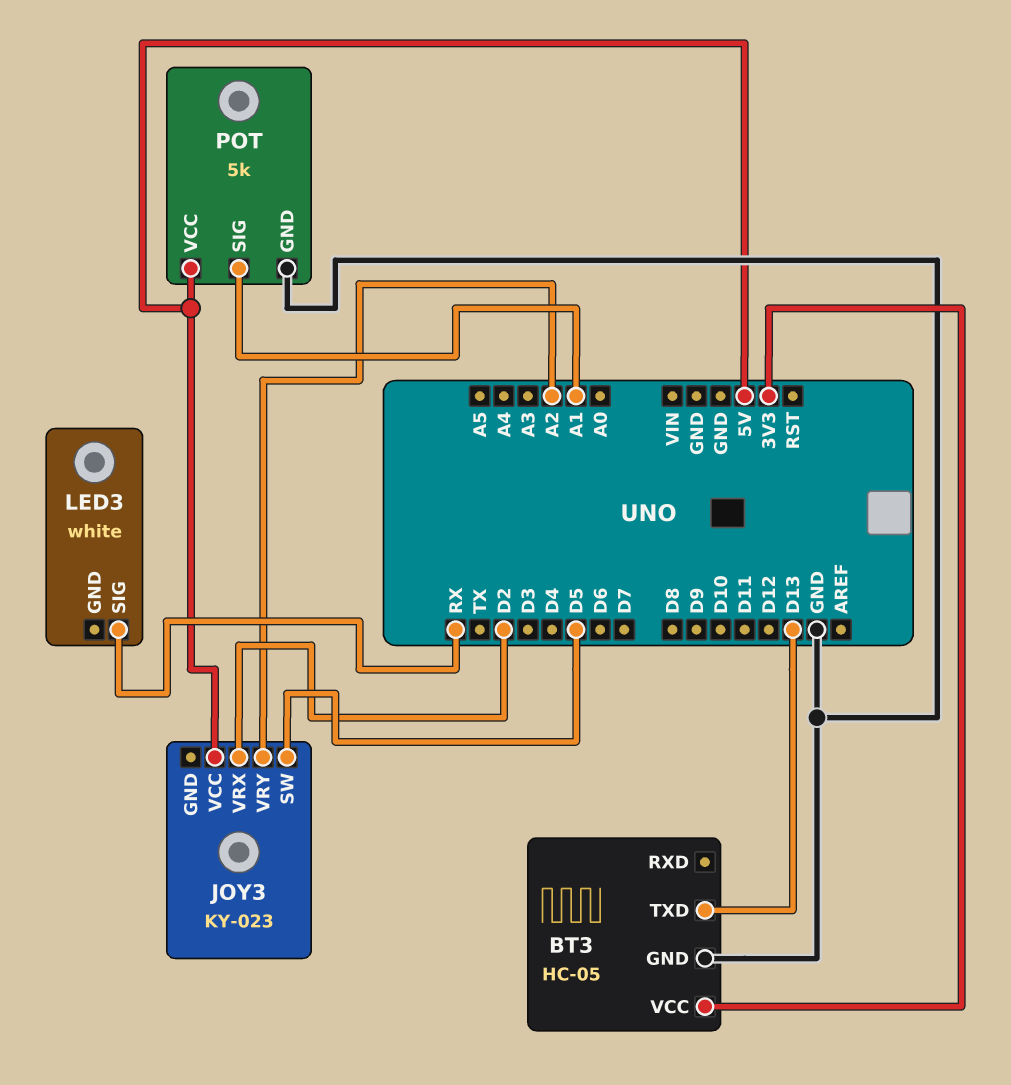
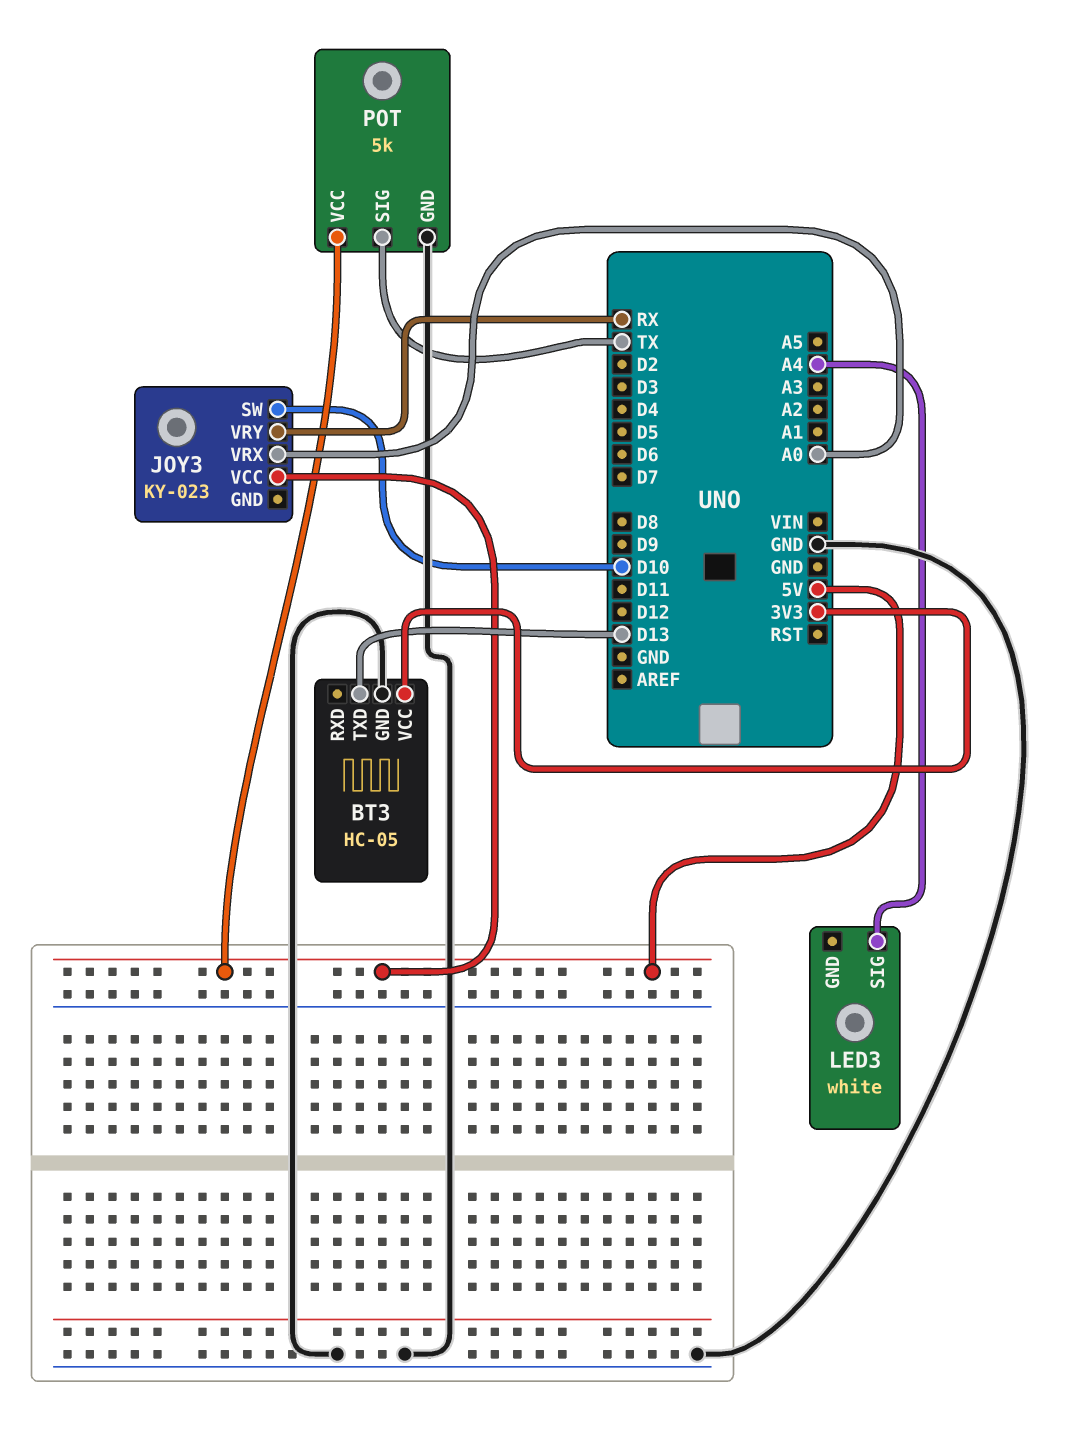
JOY3 pin SW: D5 -> D10
JOY3 pin VRX: D2 -> A0
JOY3 pin VRY: A2 -> RX
LED3 pin SIG: RX -> A4
POT pin SIG: A1 -> TX

